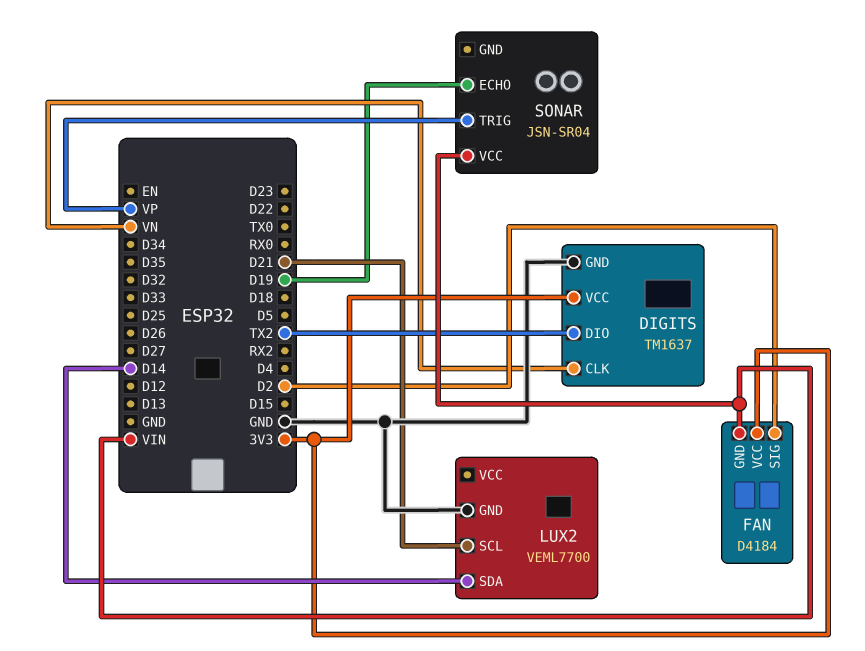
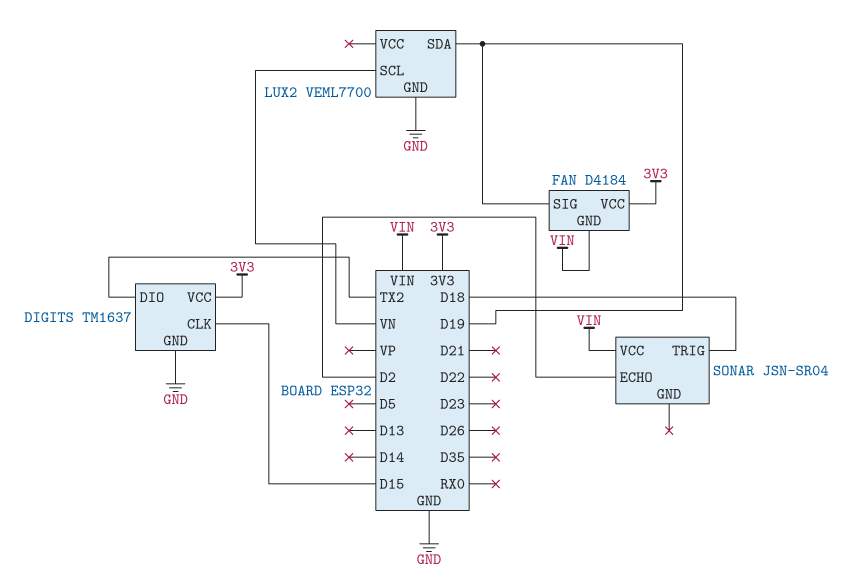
DIGITS pin CLK: VN -> D15
FAN pin SIG: D2 -> D19
LUX2 pin SCL: D21 -> VN
LUX2 pin SDA: D14 -> D19
SONAR pin ECHO: D19 -> D2
SONAR pin TRIG: VP -> D18

